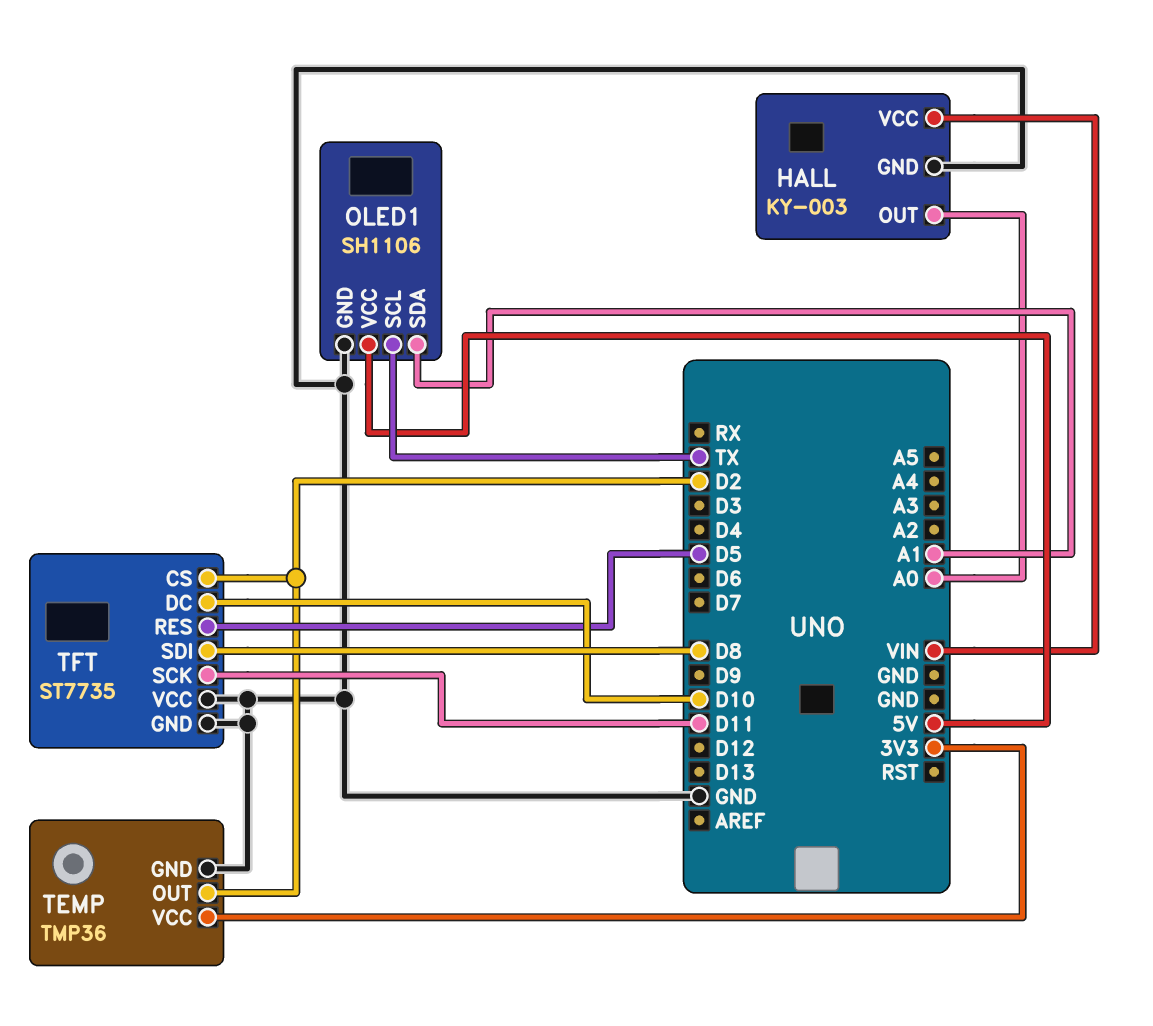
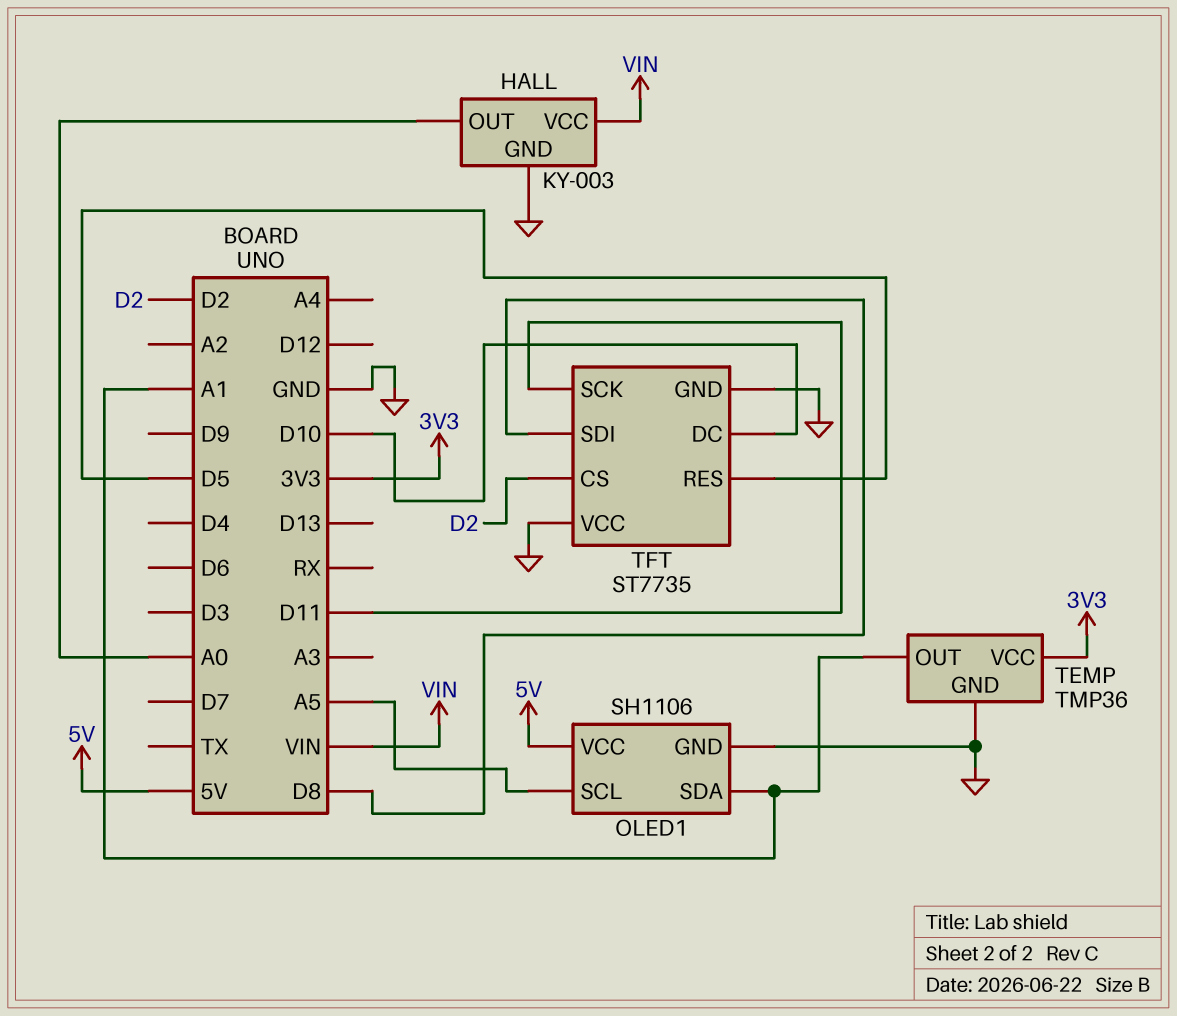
OLED1 pin SCL: TX -> A5
TEMP pin OUT: D2 -> A1

